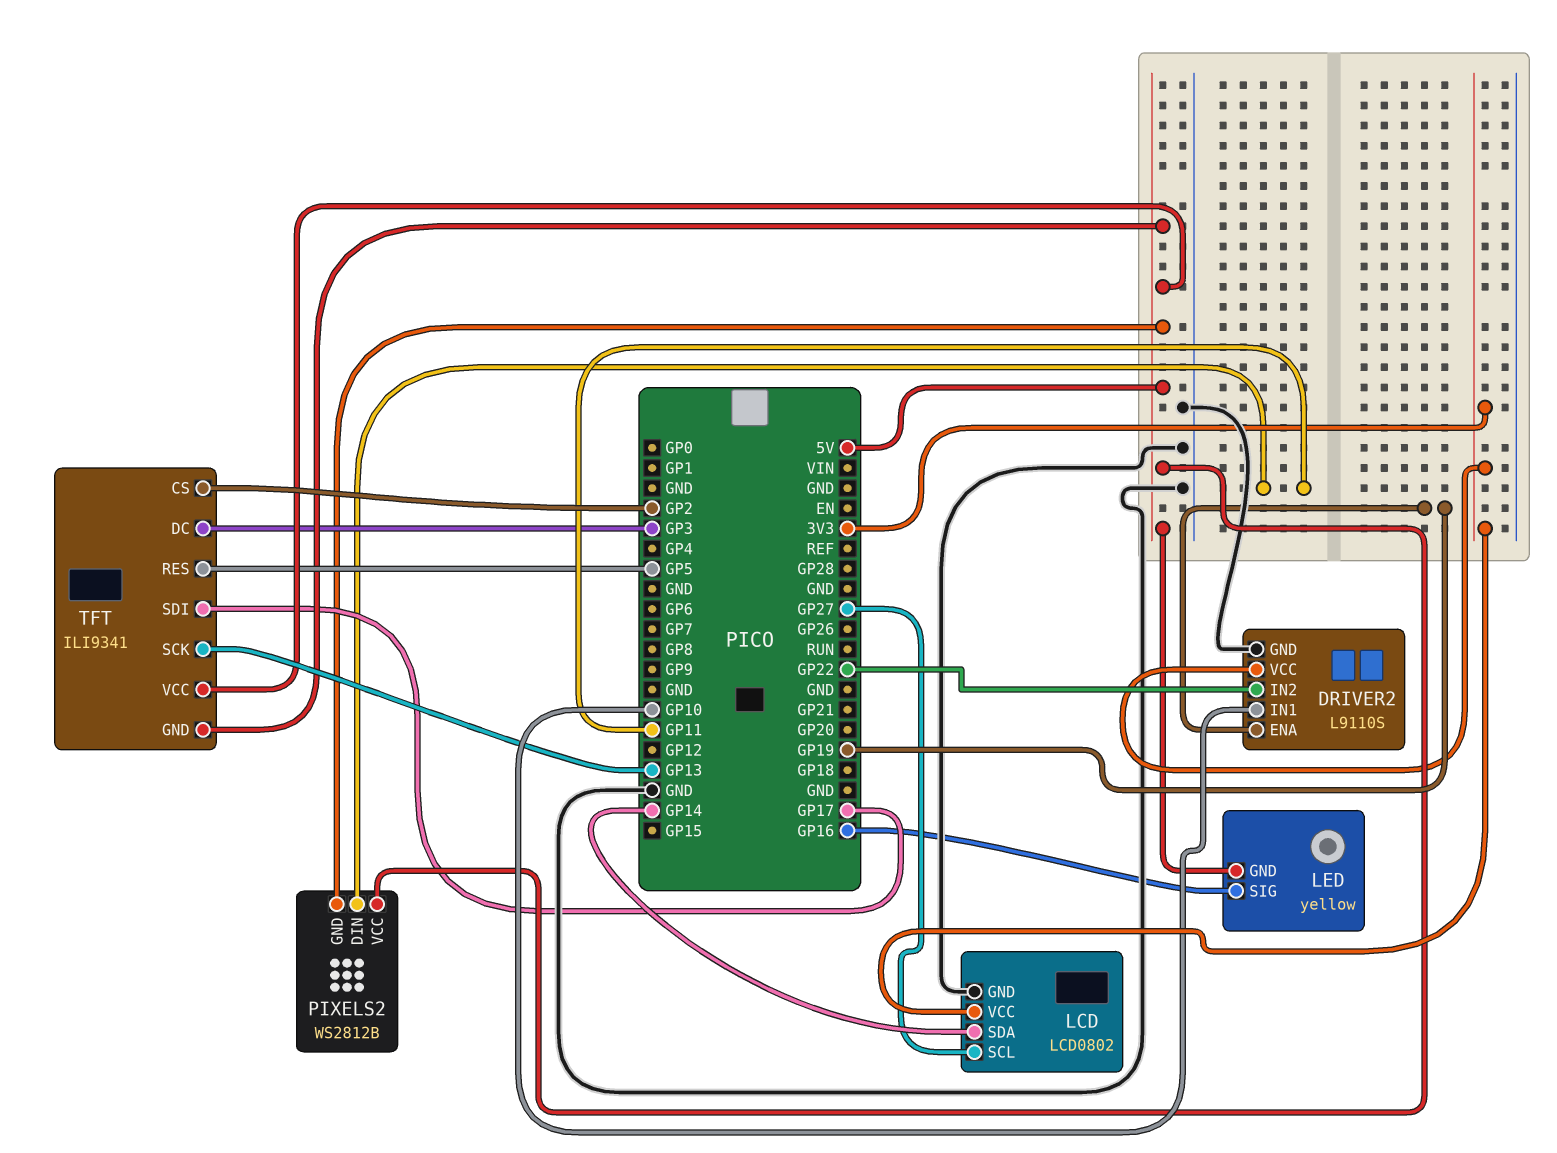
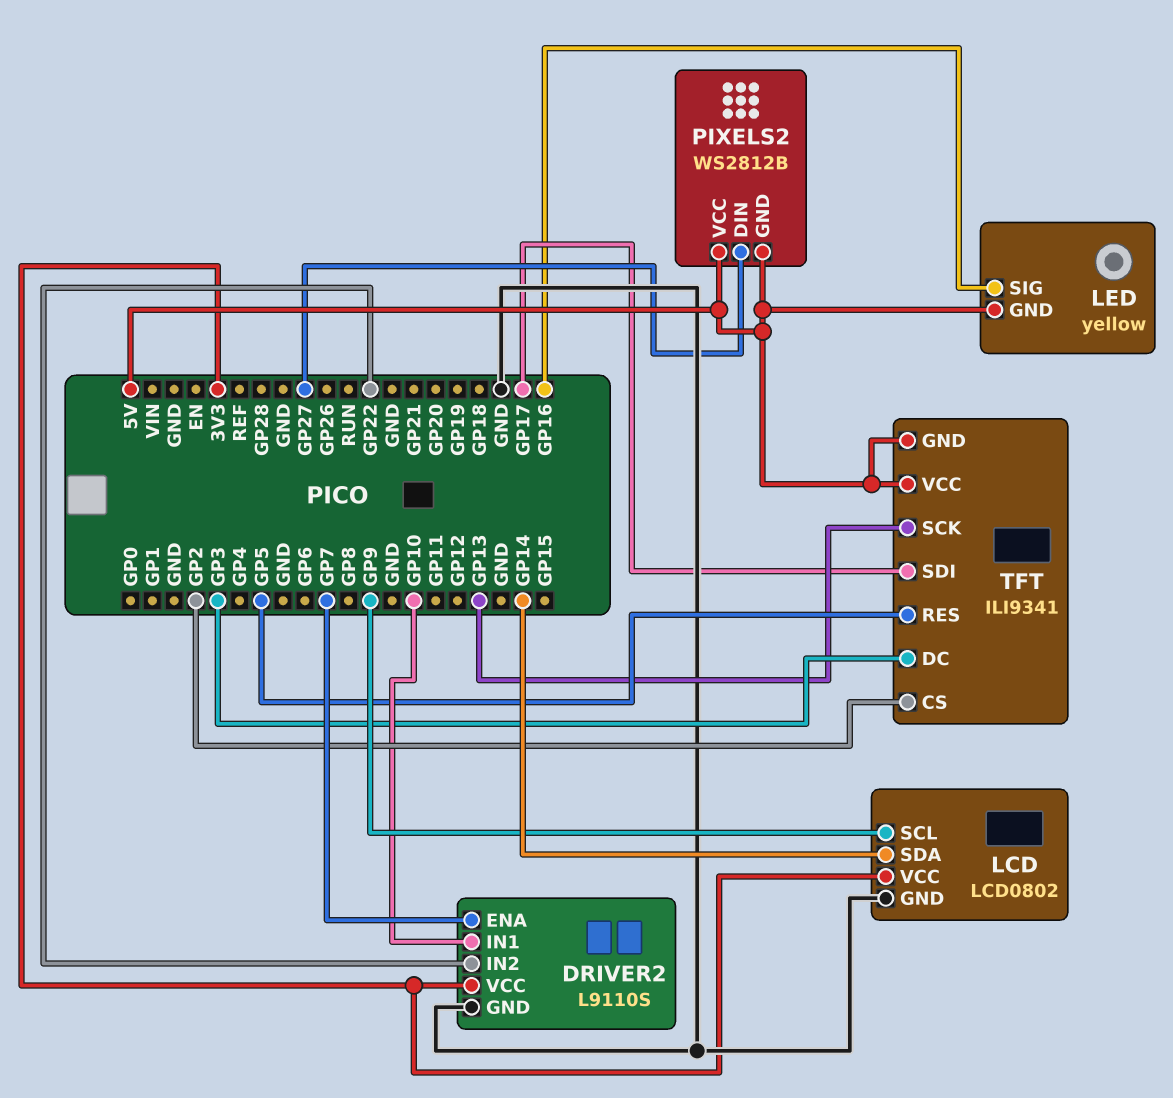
DRIVER2 pin ENA: GP19 -> GP7
LCD pin SCL: GP27 -> GP9
PIXELS2 pin DIN: GP11 -> GP27

